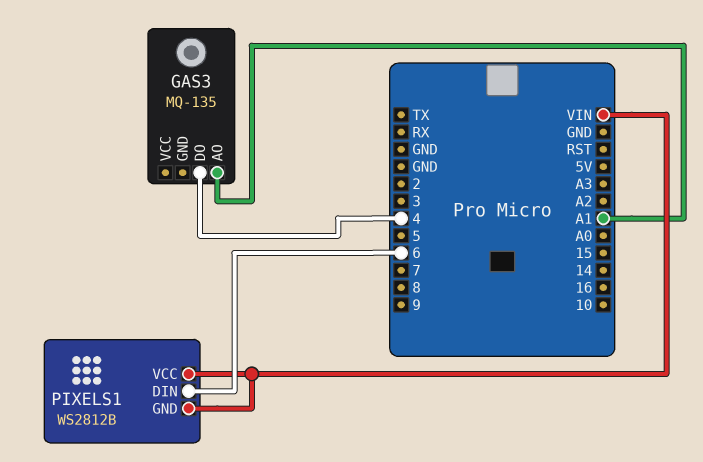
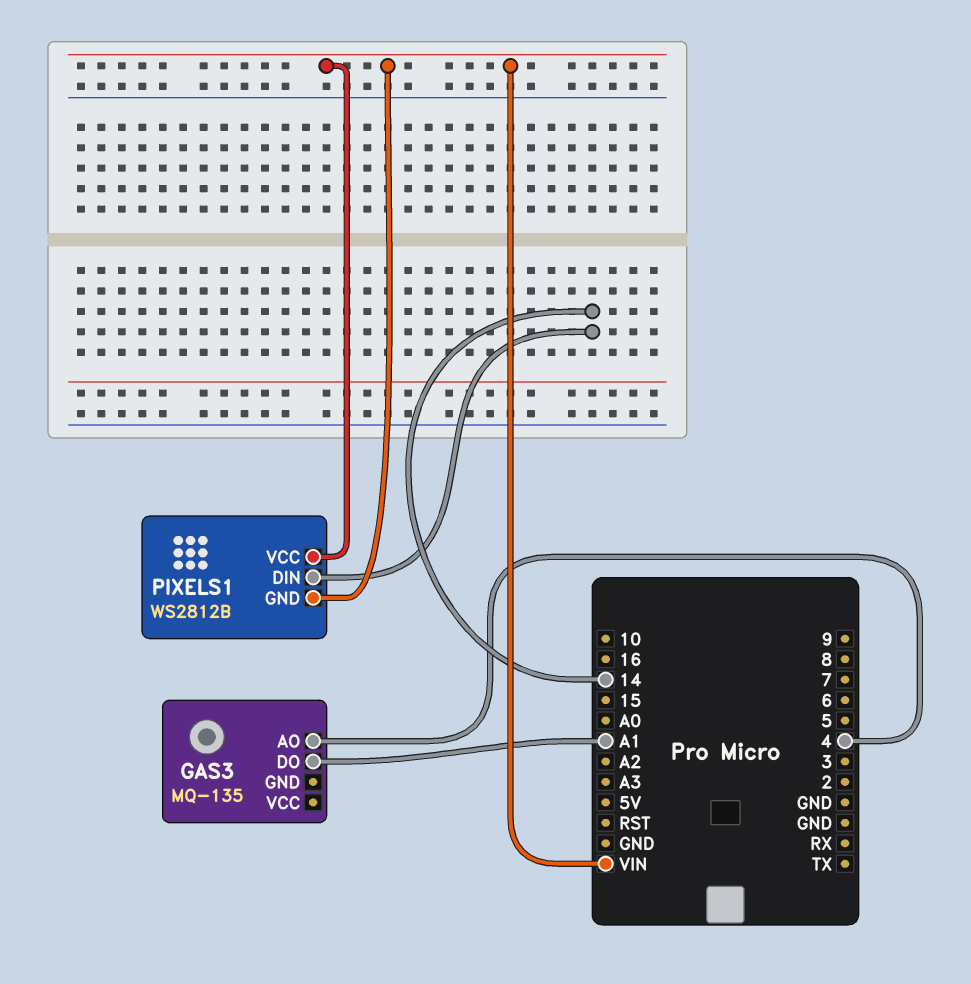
GAS3 pin AO: A1 -> 4
GAS3 pin DO: 4 -> A1
PIXELS1 pin DIN: 6 -> 14

